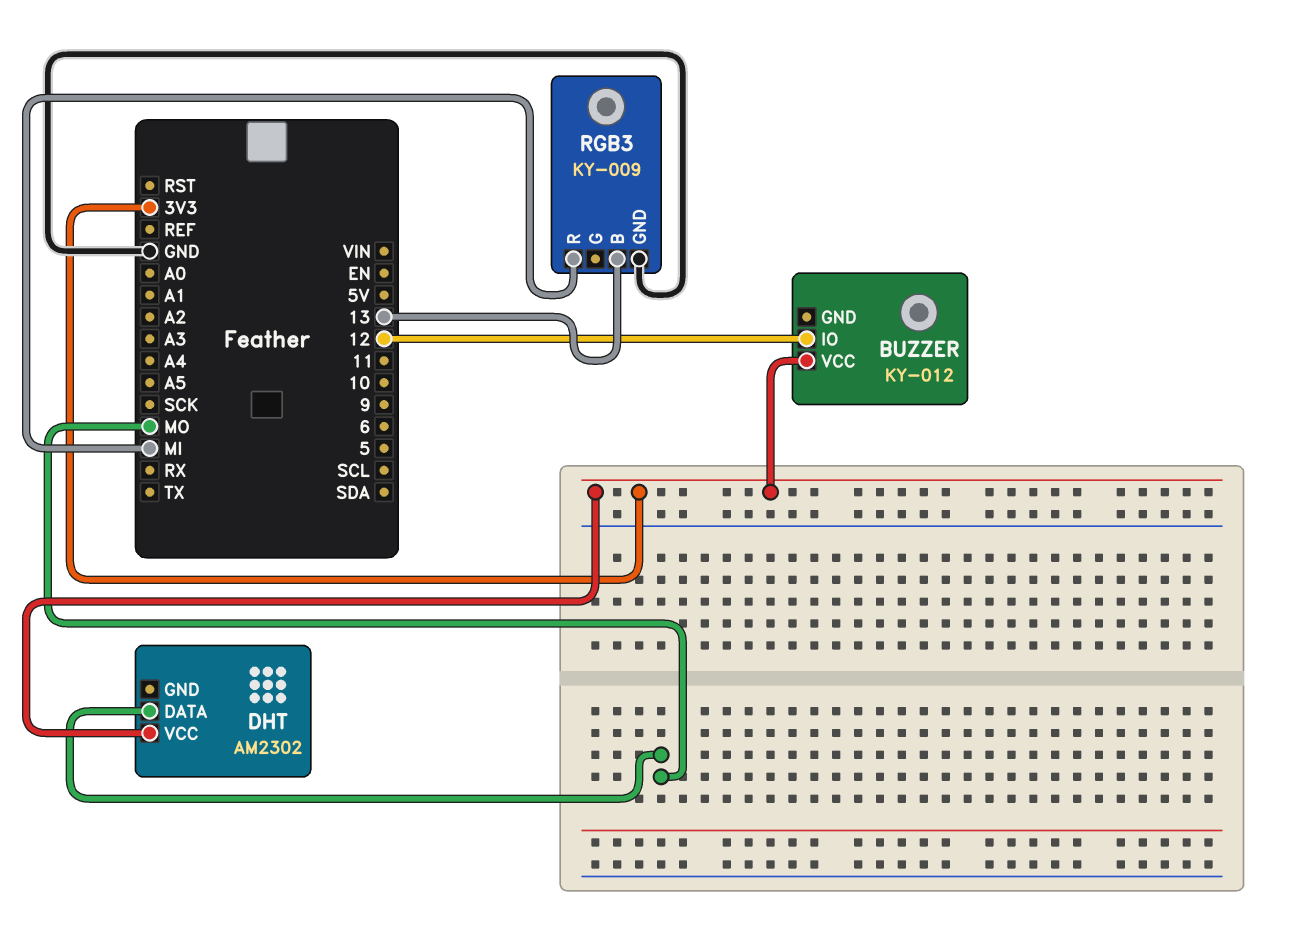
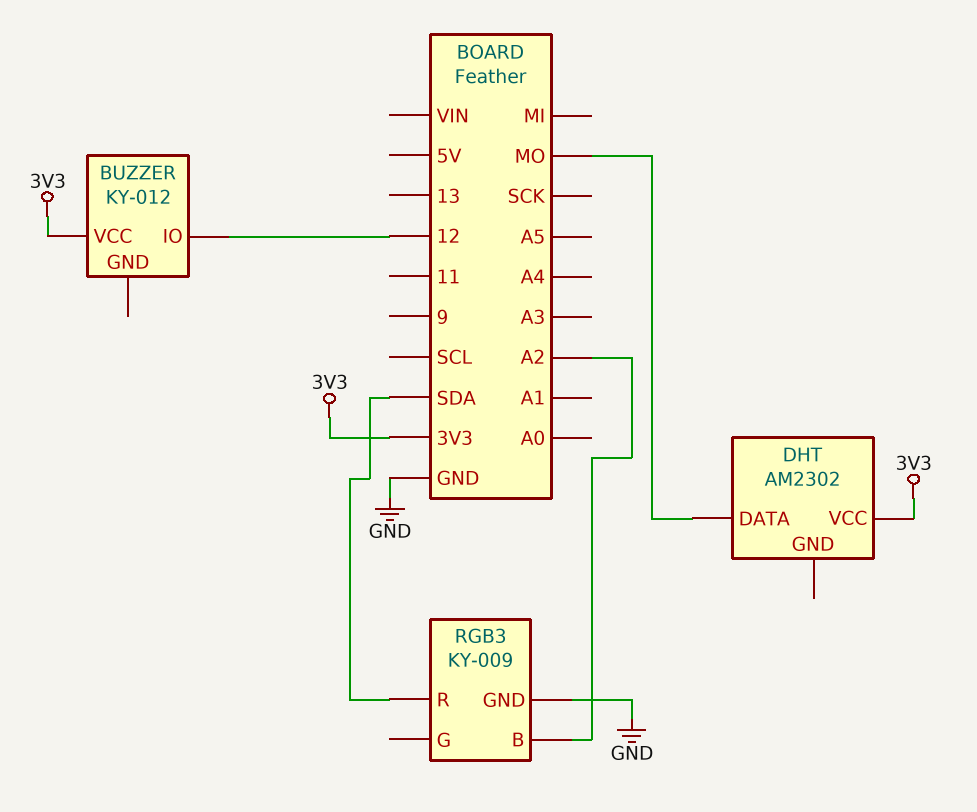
RGB3 pin B: 13 -> A2
RGB3 pin R: MI -> SDA

